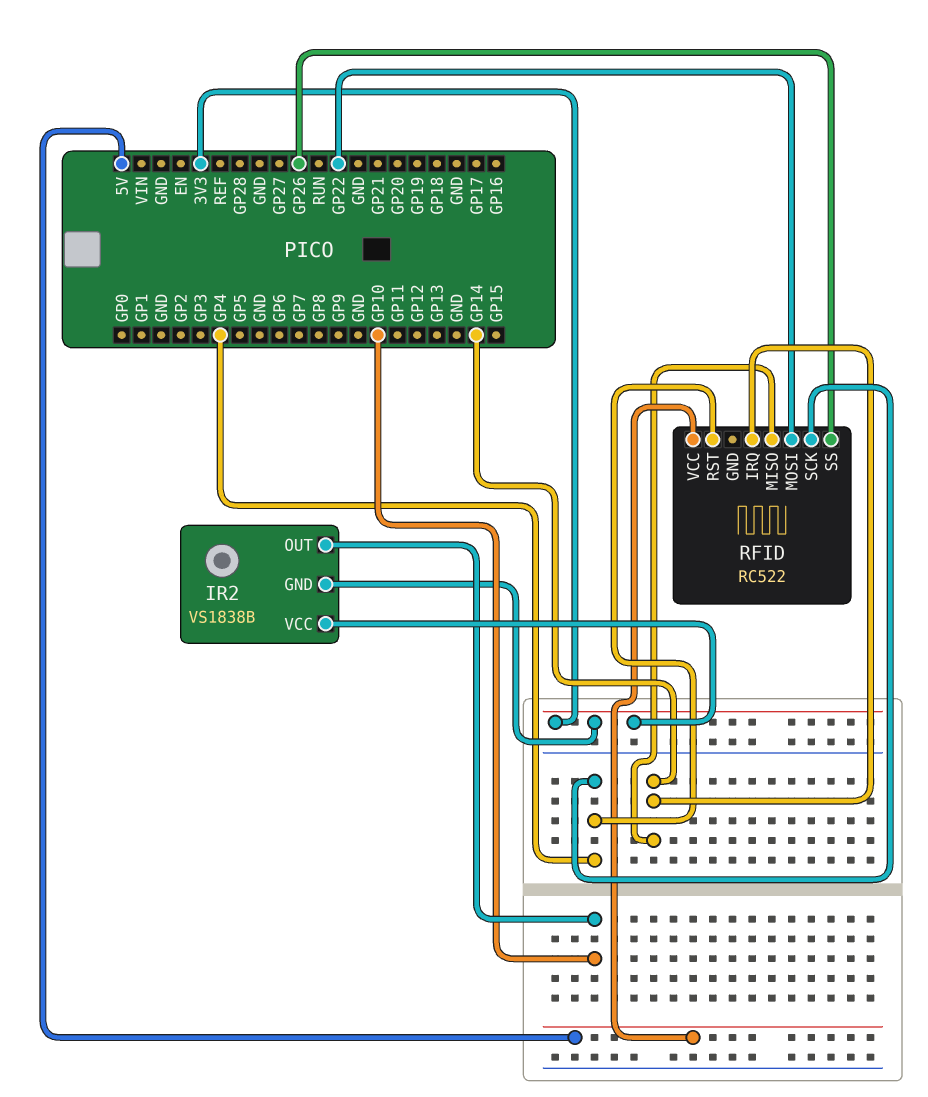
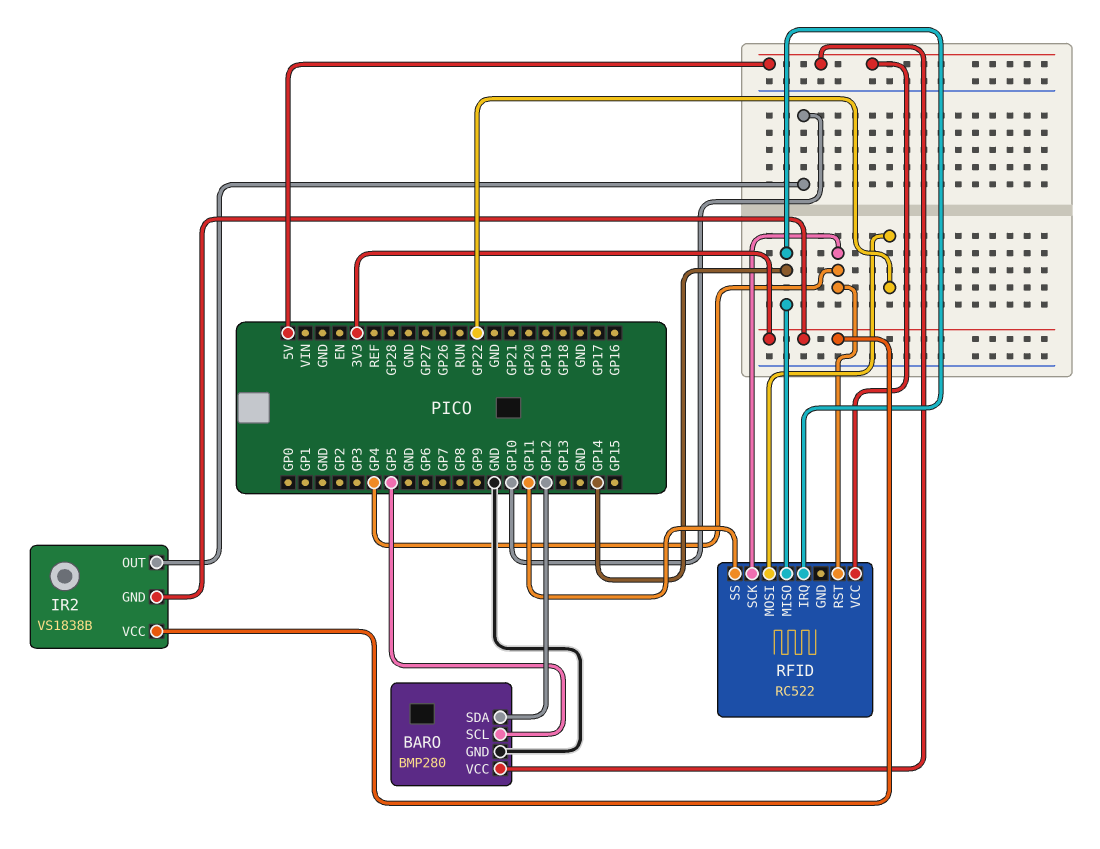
BARO: none -> BMP280
BARO pin GND: none -> GND
BARO pin SCL: none -> GP5
BARO pin SDA: none -> GP12
BARO pin VCC: none -> 5V
RFID pin SS: GP26 -> GP11

